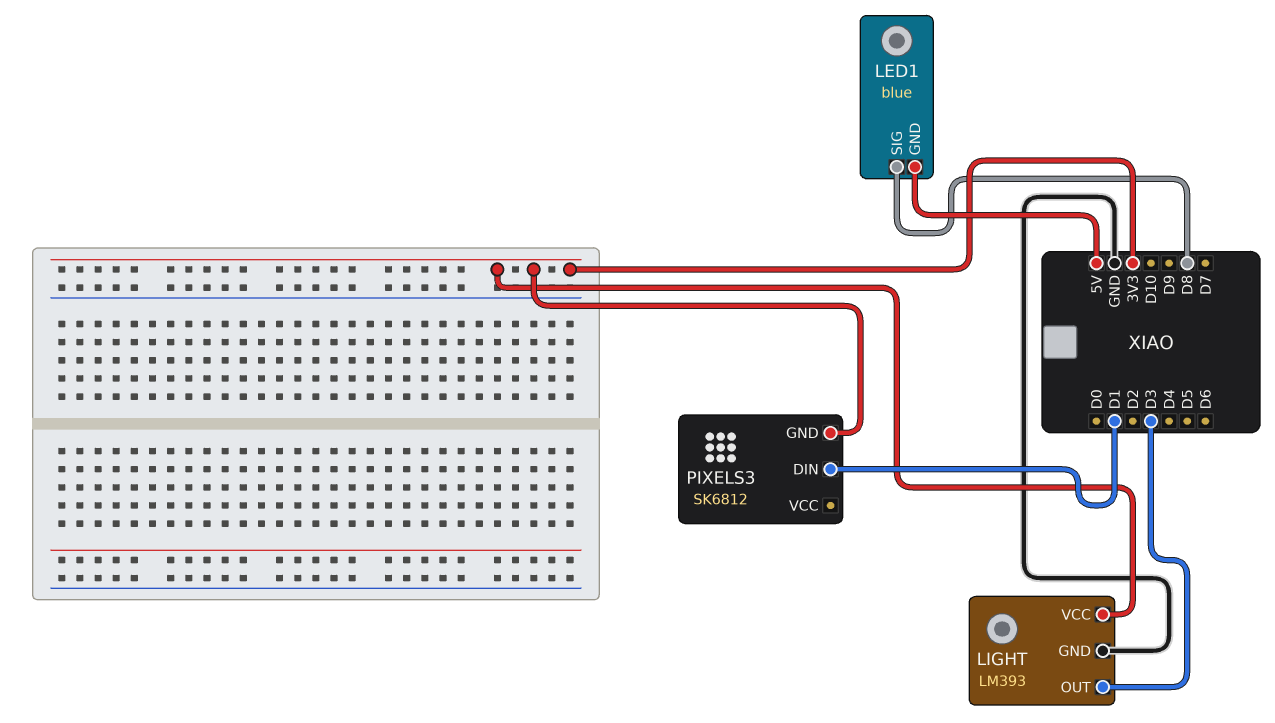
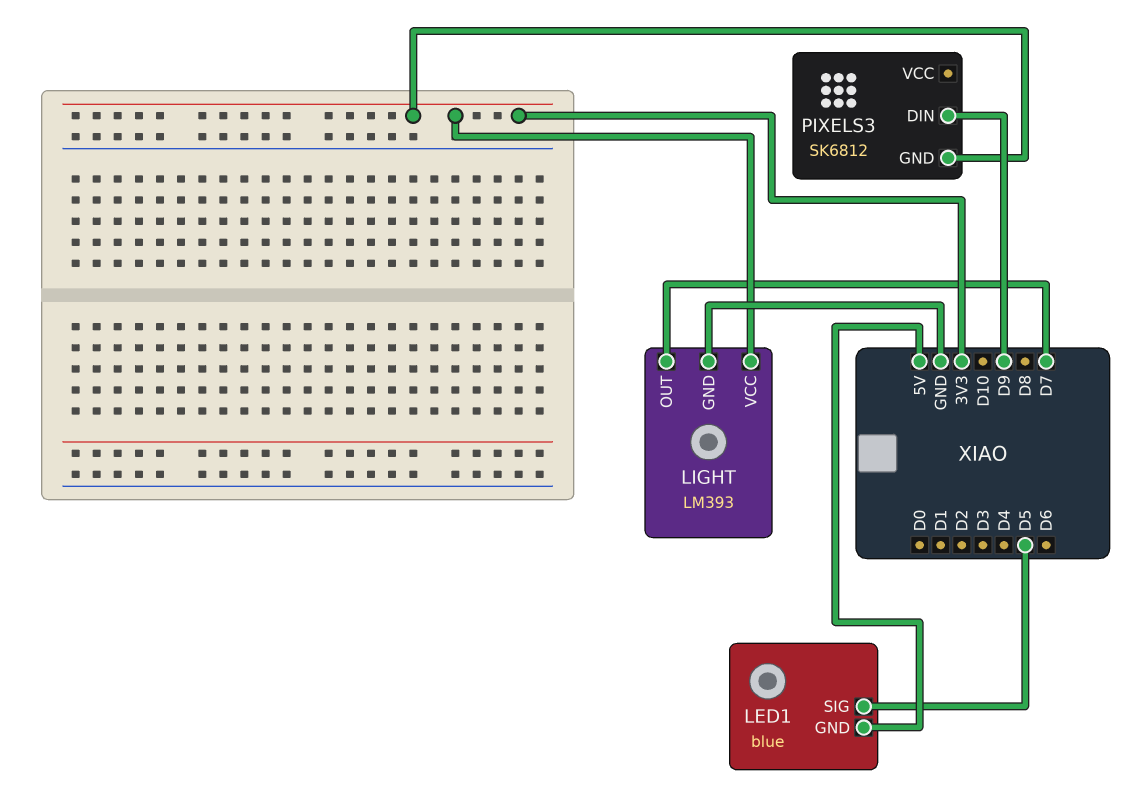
LED1 pin SIG: D8 -> D5
LIGHT pin OUT: D3 -> D7
PIXELS3 pin DIN: D1 -> D9

